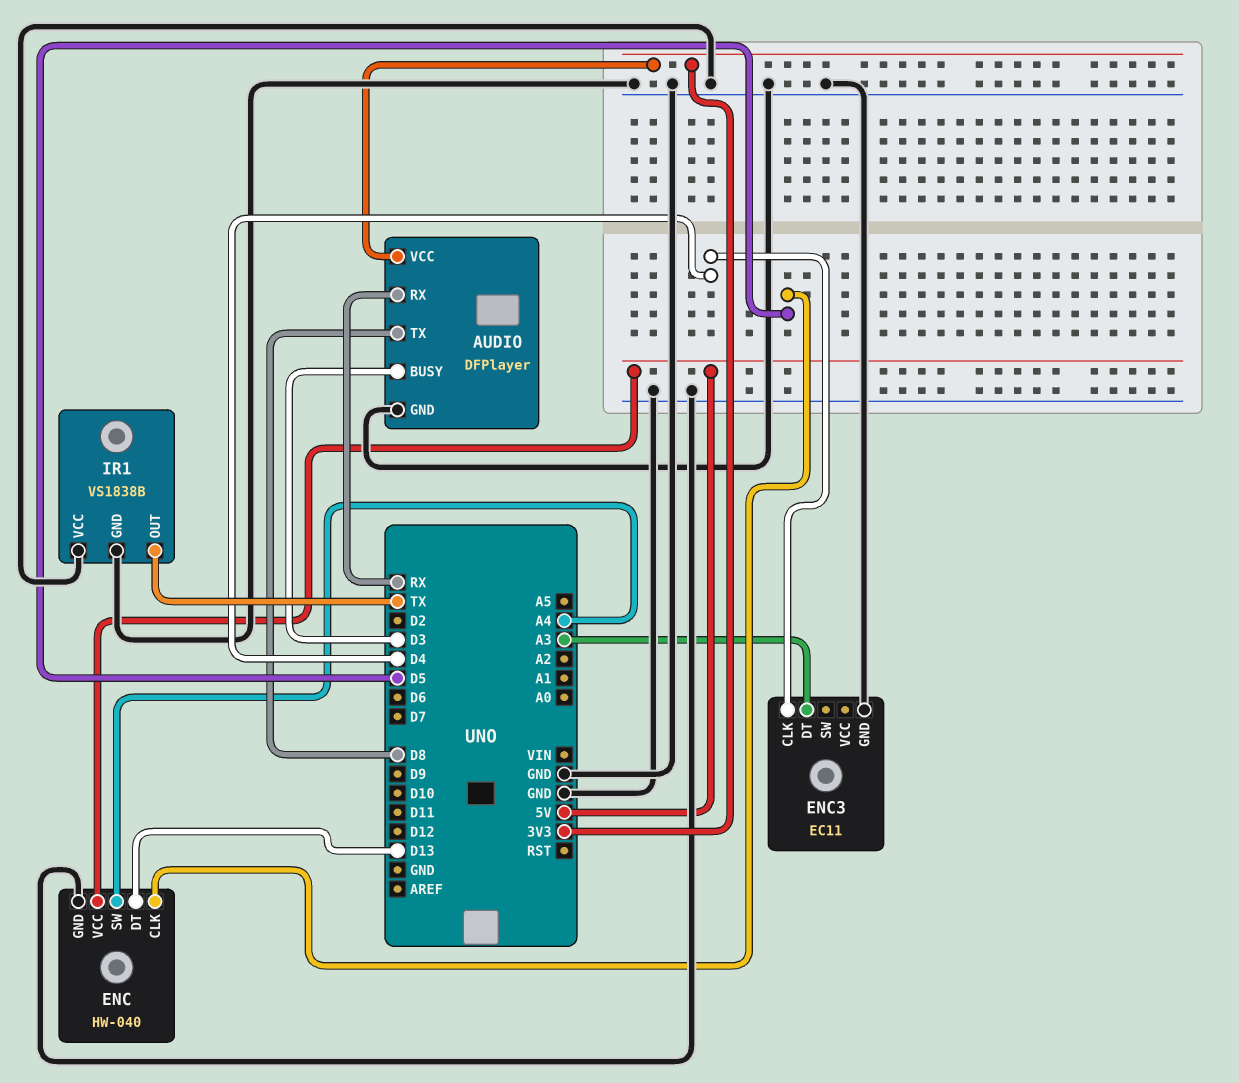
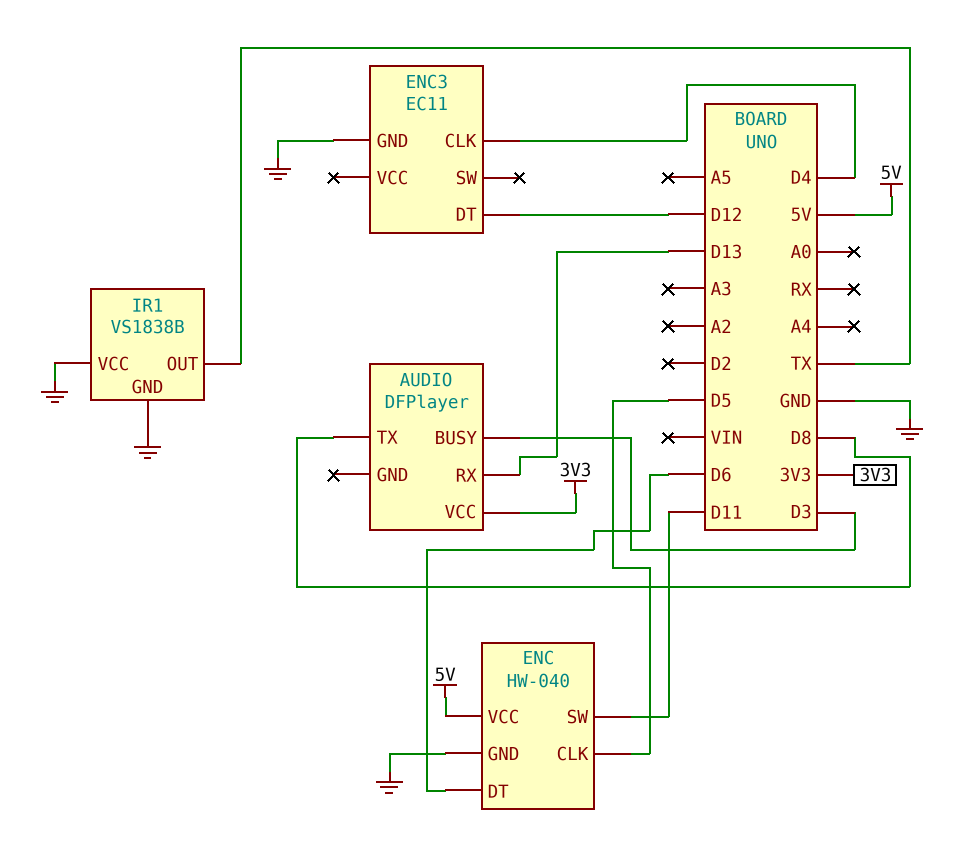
AUDIO pin GND: GND -> none
AUDIO pin RX: RX -> D13
ENC pin DT: D13 -> D6
ENC pin SW: A4 -> D11
ENC3 pin DT: A3 -> D12

